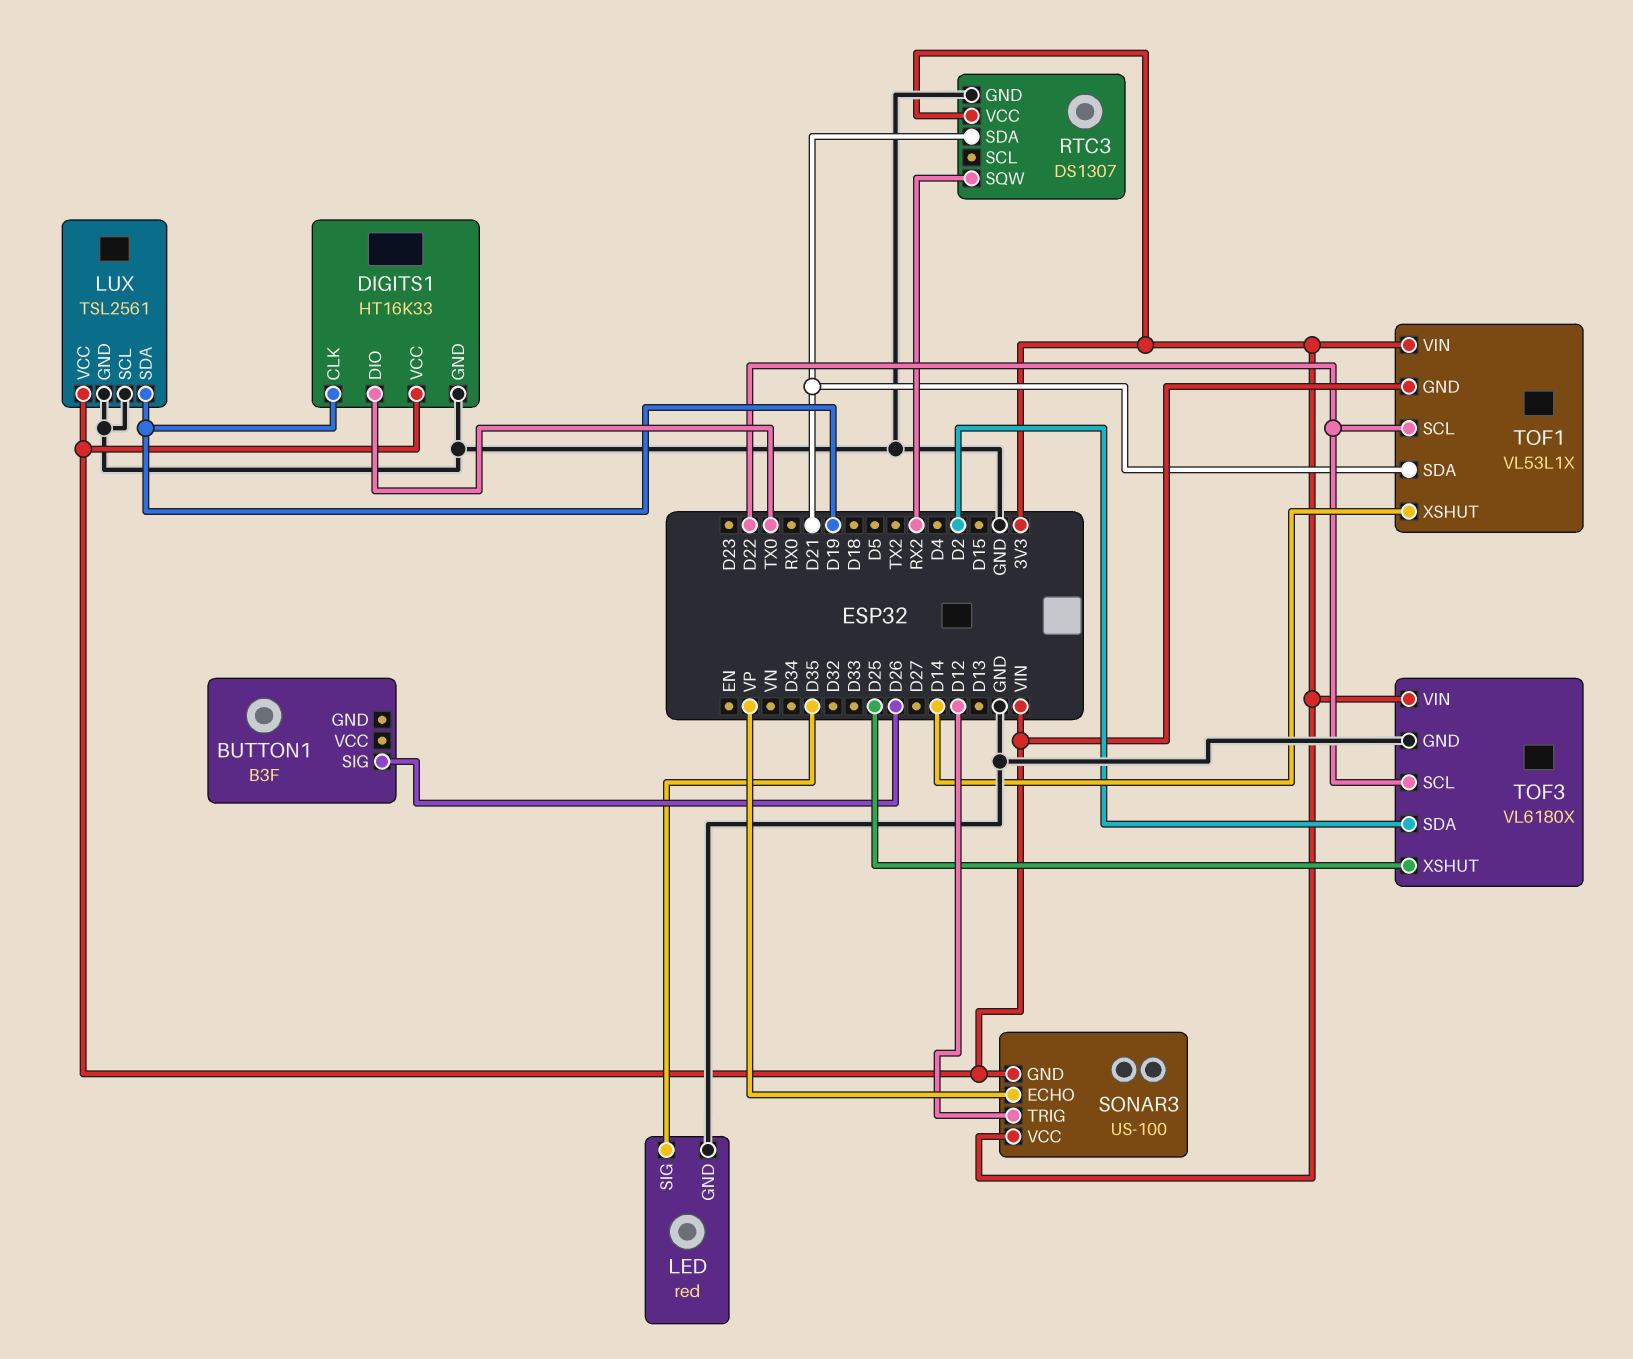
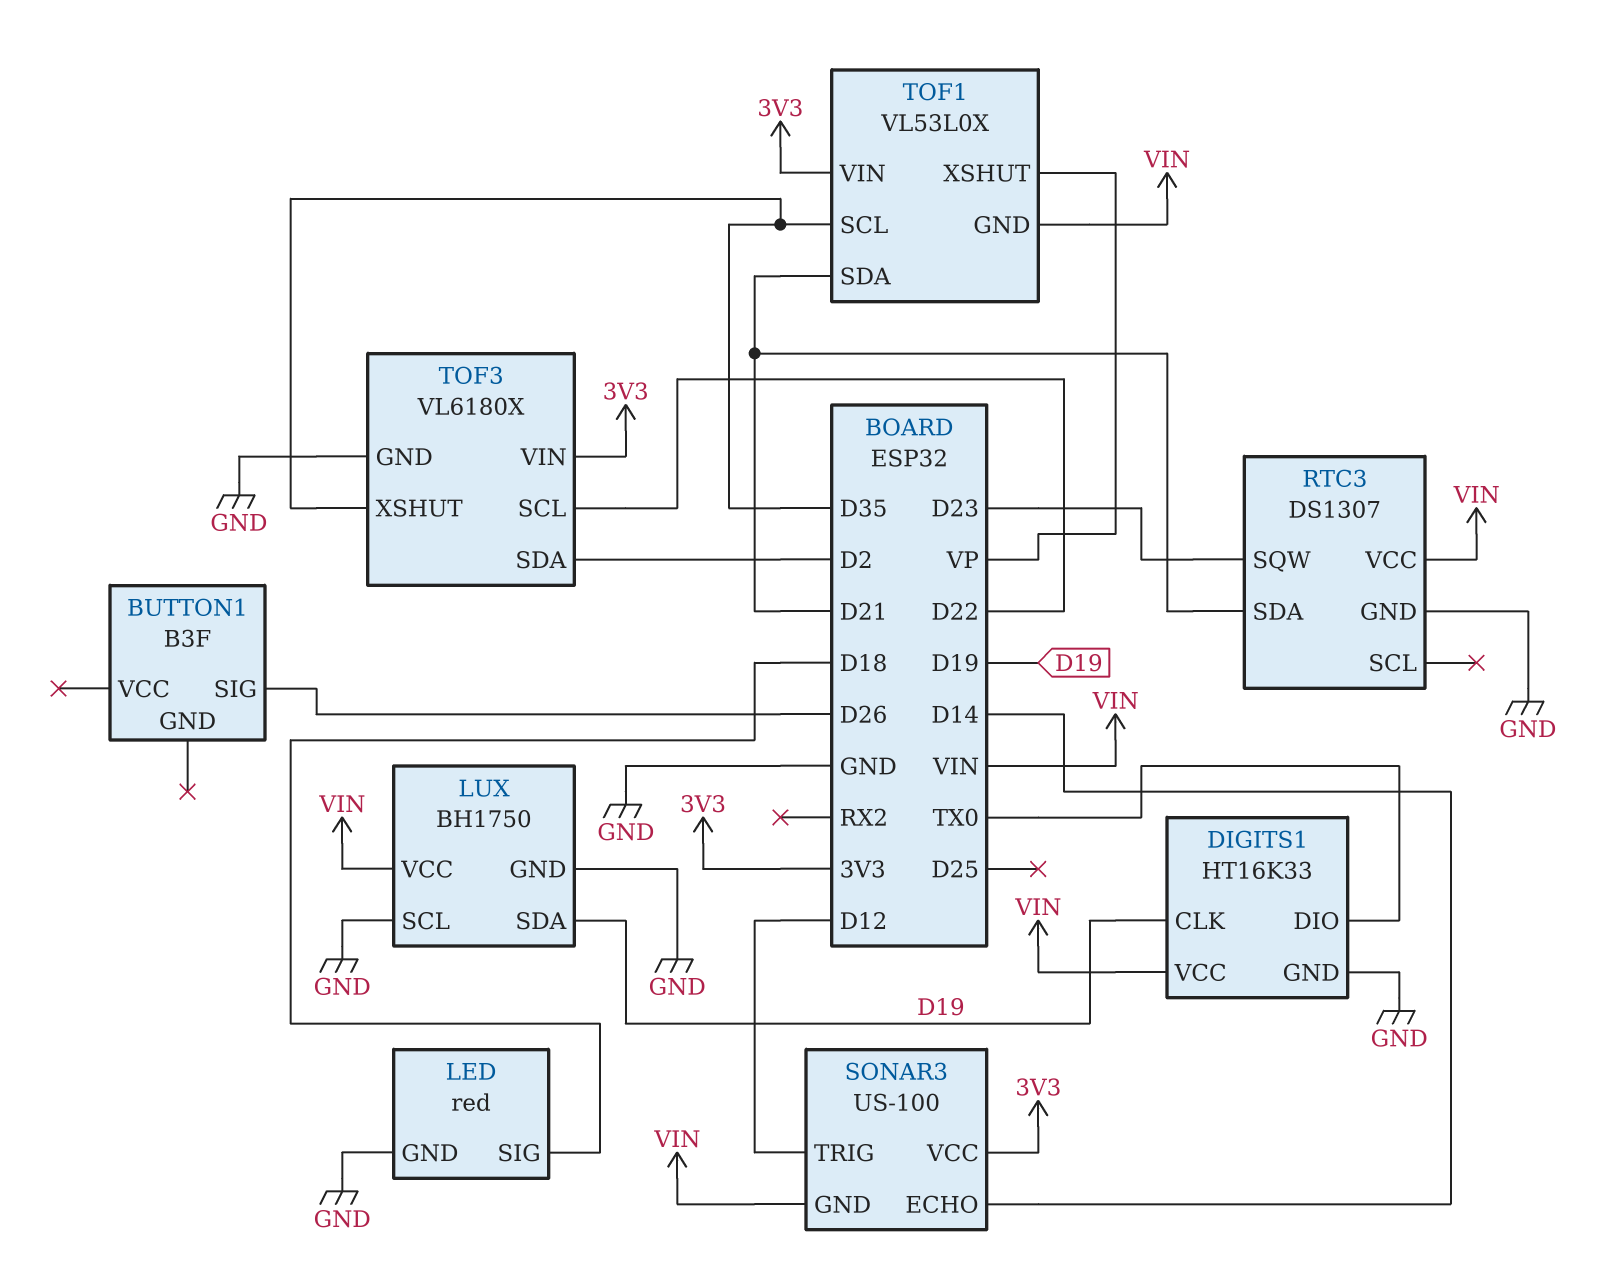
LED pin SIG: D35 -> D18
LUX: TSL2561 -> BH1750
RTC3 pin SQW: RX2 -> D23
RTC3 pin VCC: 3V3 -> VIN
SONAR3 pin ECHO: VP -> D14
TOF1: VL53L1X -> VL53L0X
TOF1 pin SCL: D22 -> D35
TOF1 pin XSHUT: D14 -> VP
TOF3 pin XSHUT: D25 -> D35

